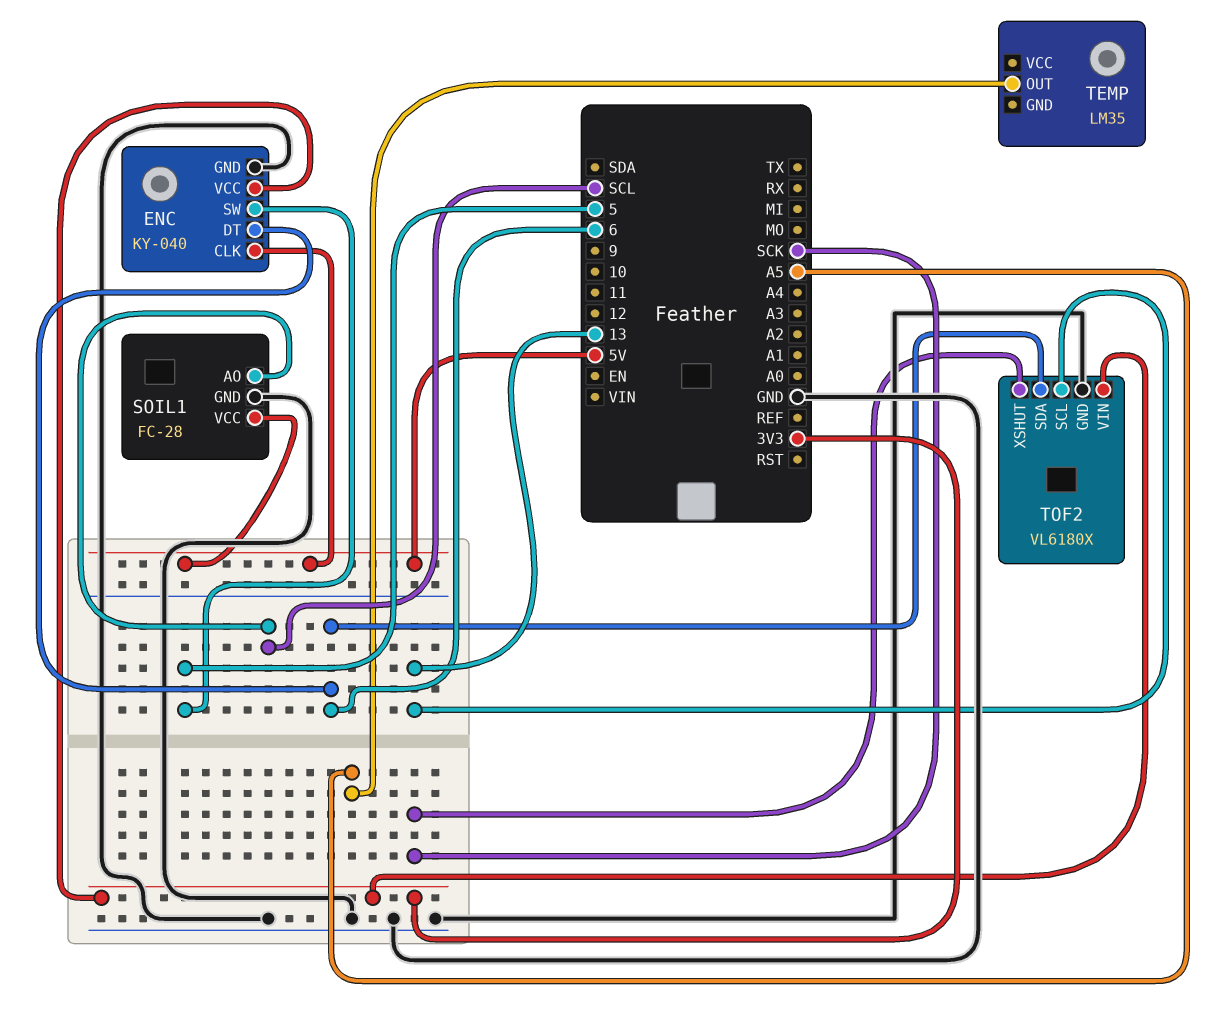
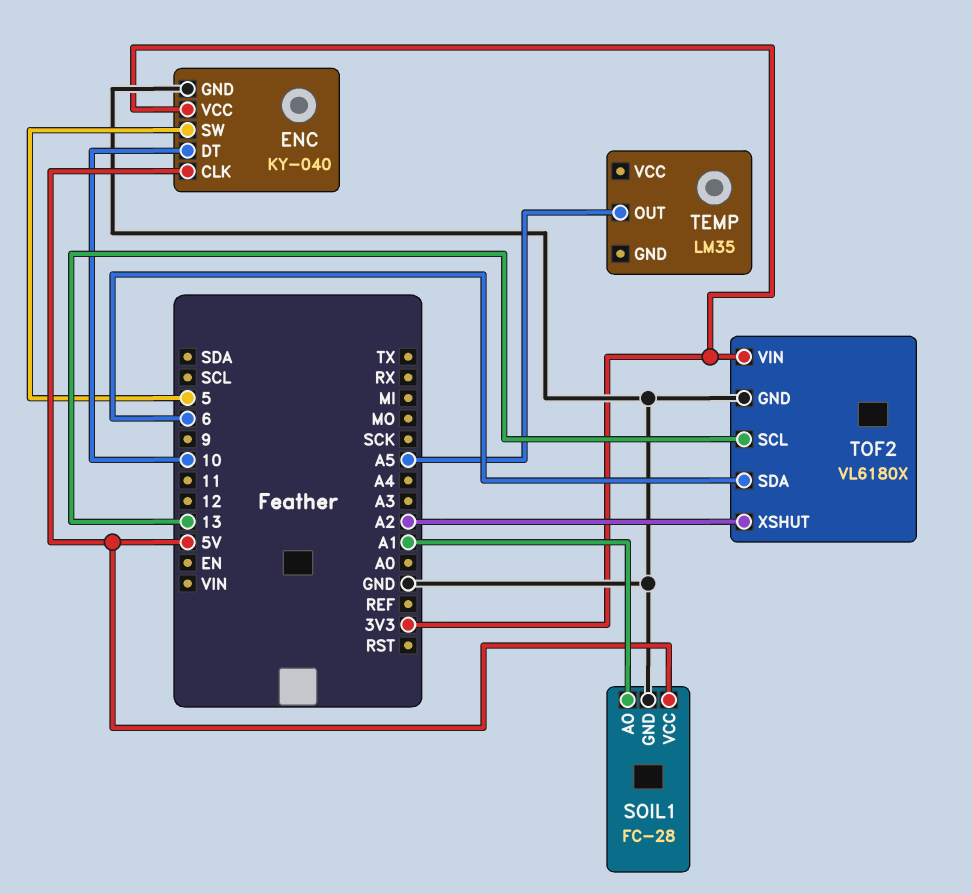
ENC pin DT: 6 -> 10
SOIL1 pin AO: SCL -> A1
TOF2 pin XSHUT: SCK -> A2

